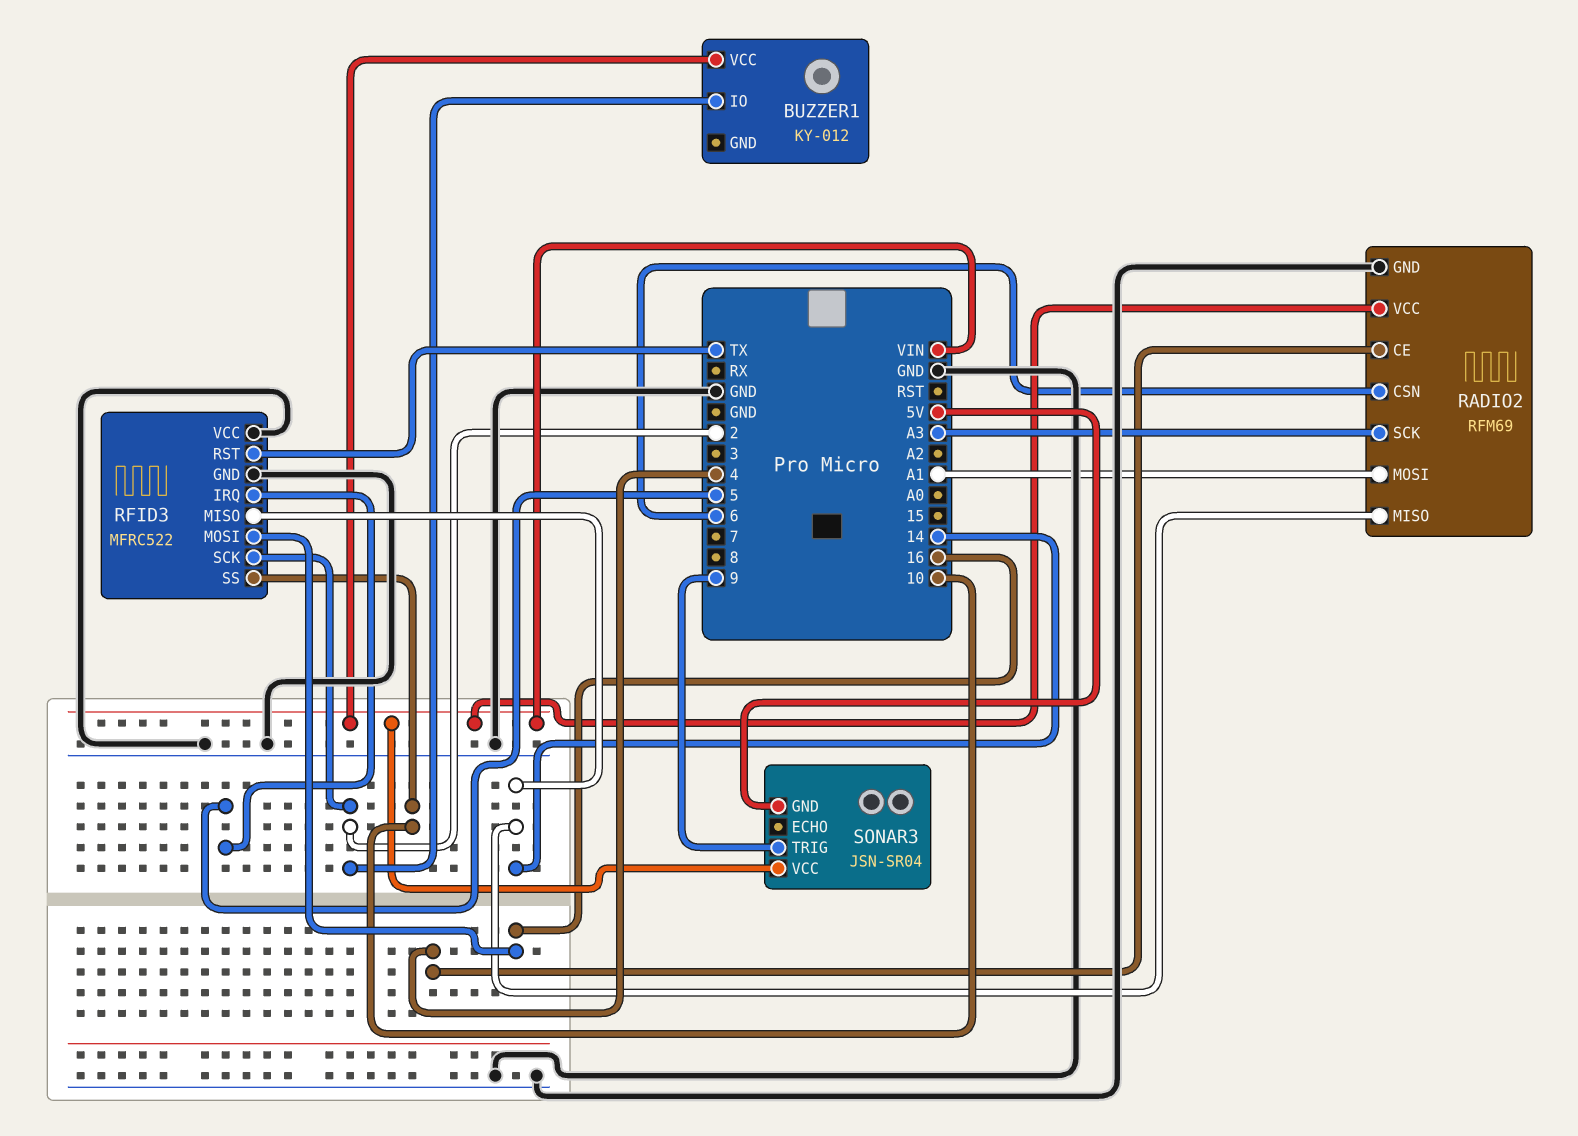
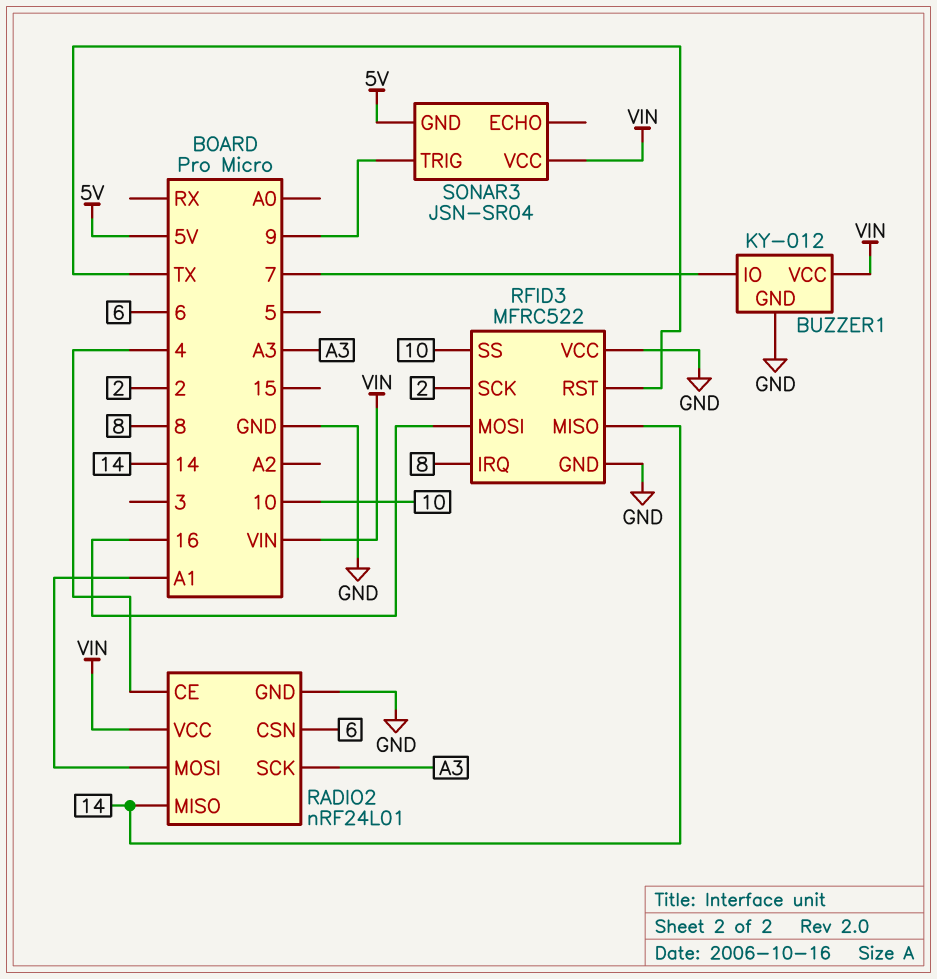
BUZZER1 pin GND: none -> GND
BUZZER1 pin IO: 2 -> 7
RADIO2: RFM69 -> nRF24L01
RFID3 pin IRQ: 5 -> 8

